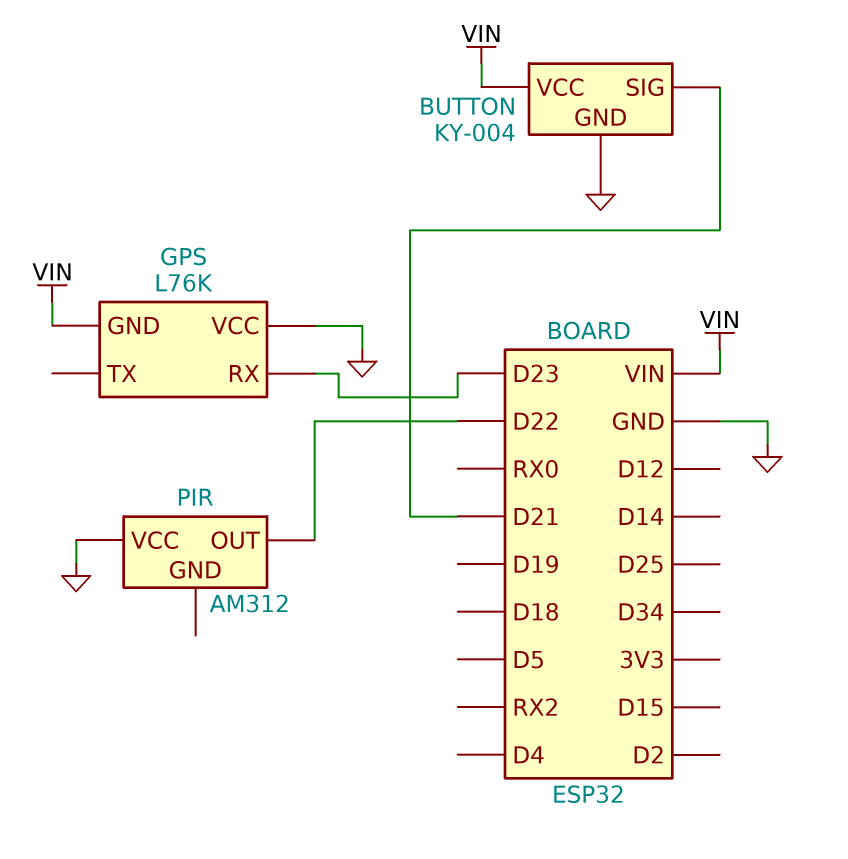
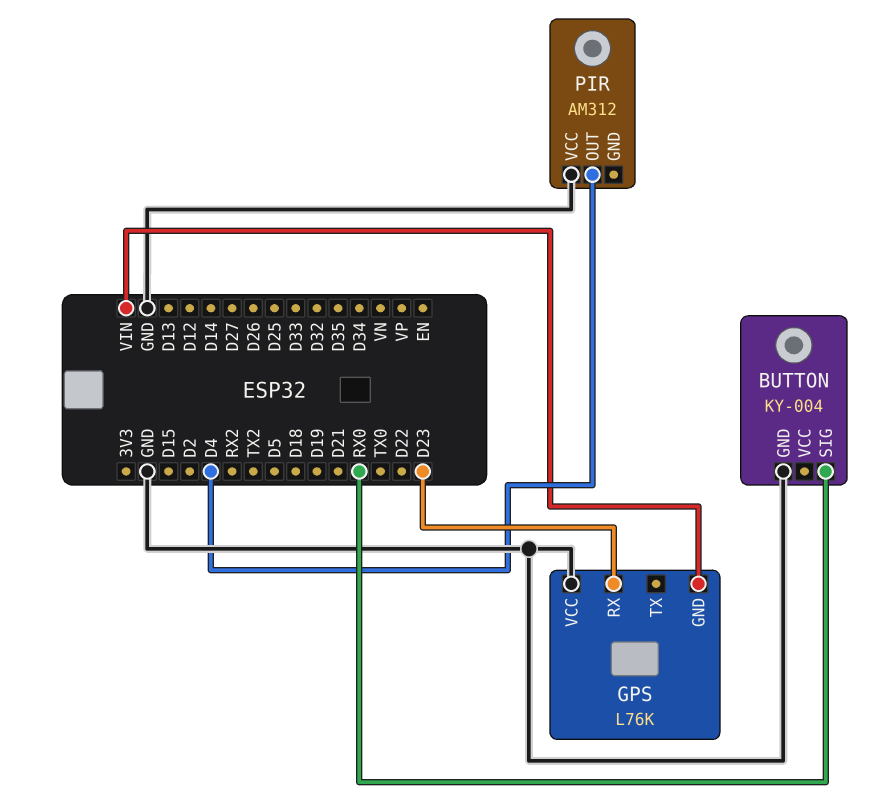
BUTTON pin SIG: D21 -> RX0
BUTTON pin VCC: VIN -> none
PIR pin OUT: D22 -> D4

